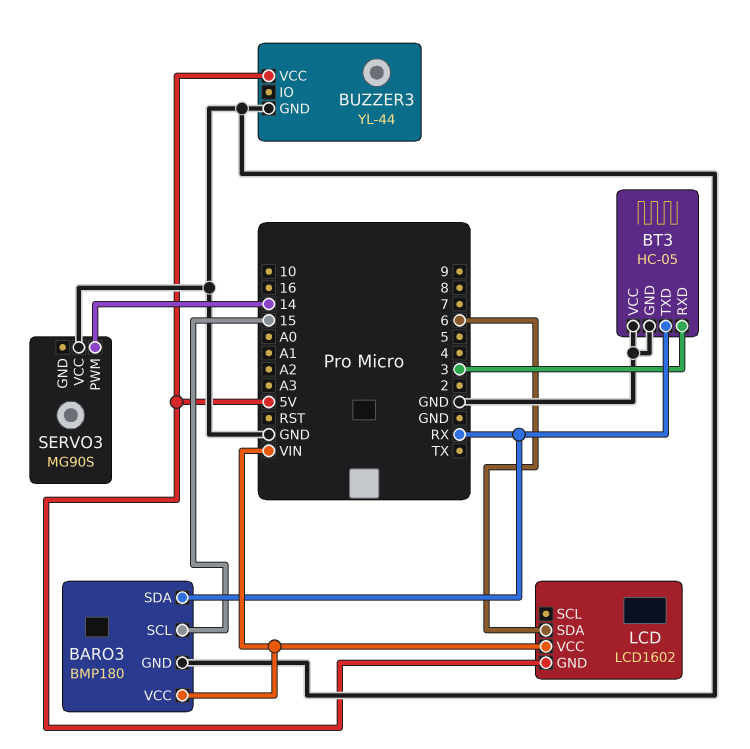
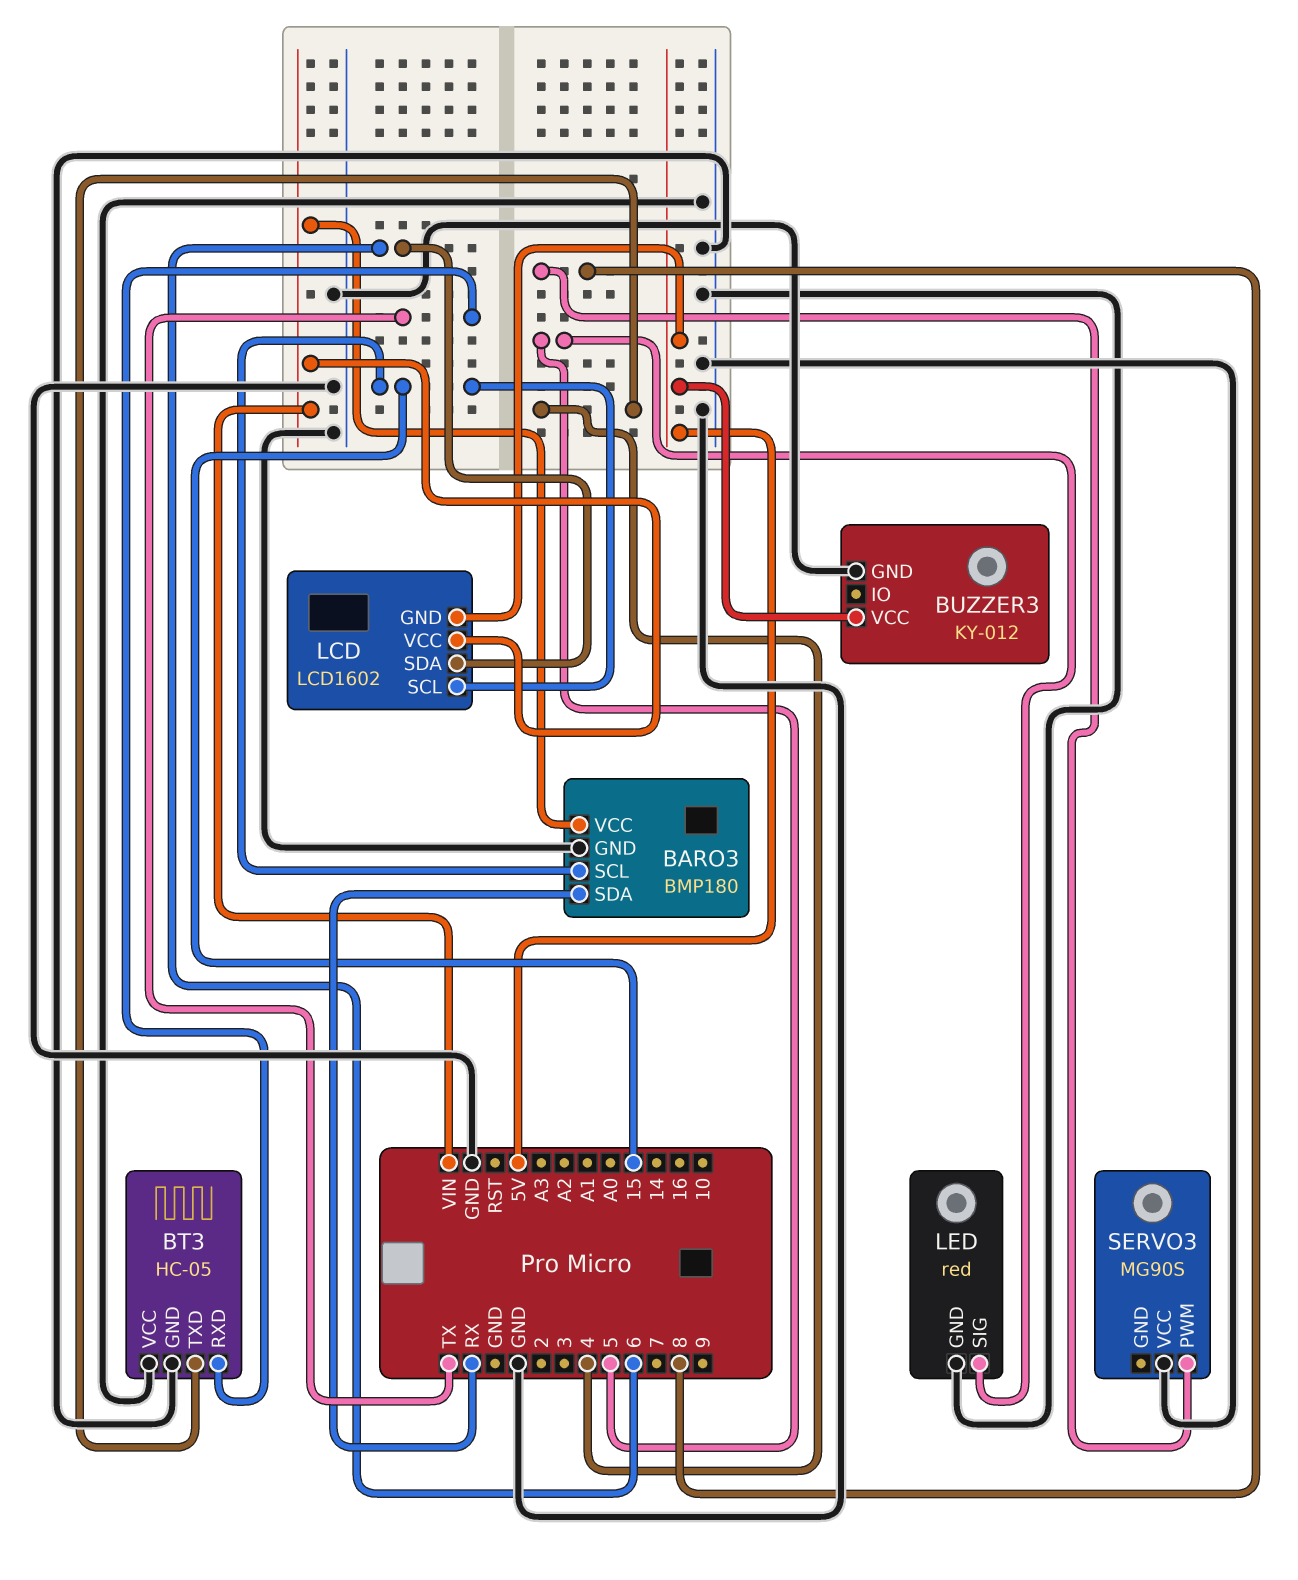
BT3 pin RXD: 3 -> TX
BT3 pin TXD: RX -> 4
BUZZER3: YL-44 -> KY-012
LCD pin SCL: none -> 15
LED: none -> red
LED pin GND: none -> GND
LED pin SIG: none -> 5
SERVO3 pin PWM: 14 -> 8

